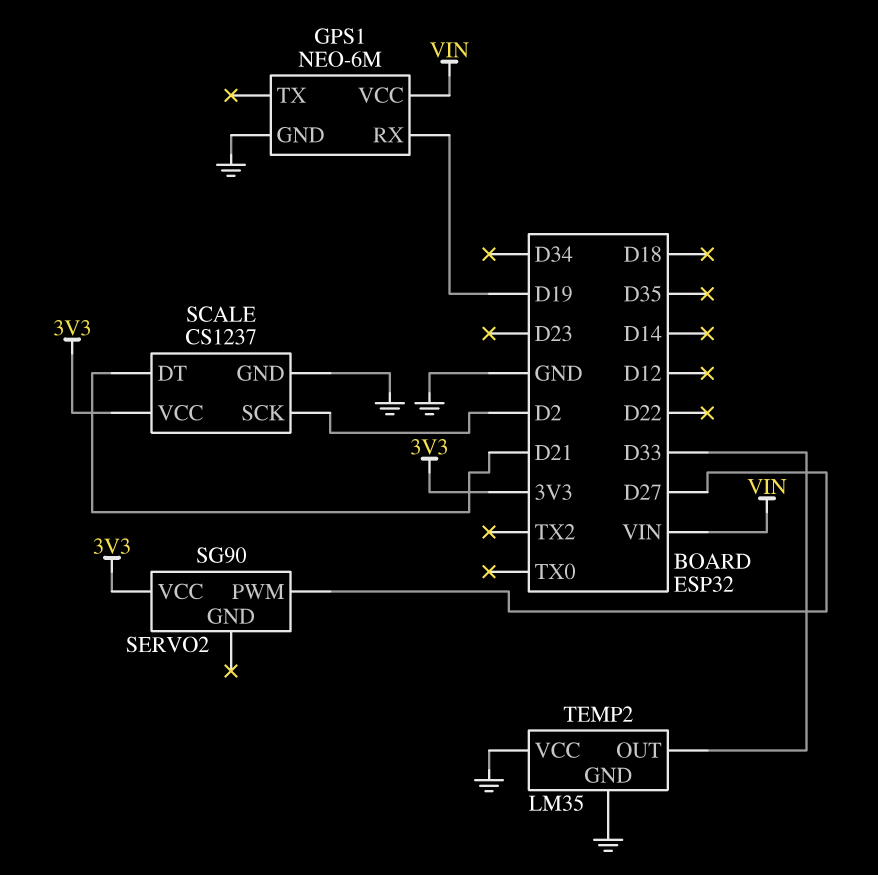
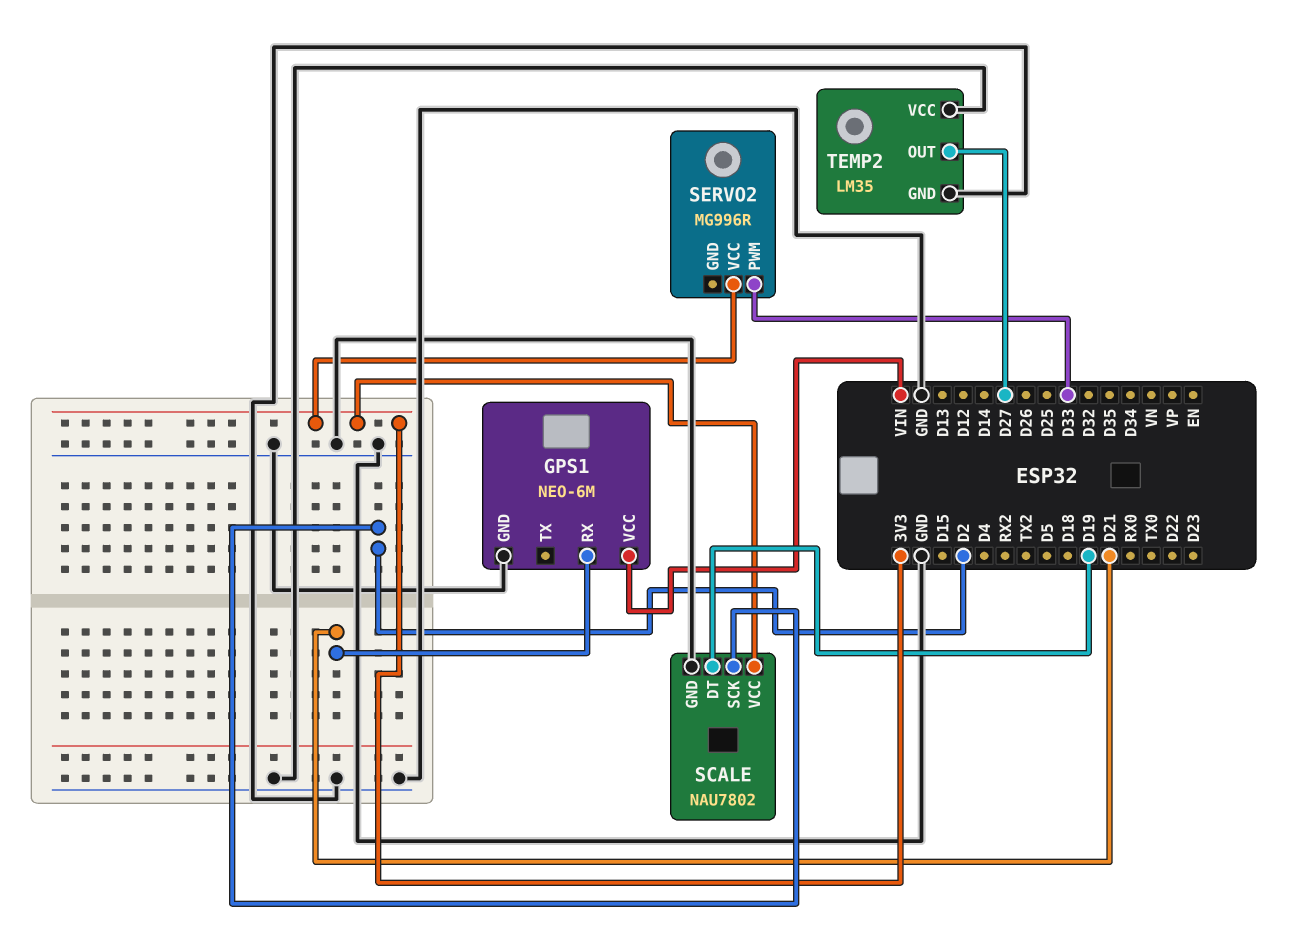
GPS1 pin RX: D19 -> D21
SCALE: CS1237 -> NAU7802
SCALE pin DT: D21 -> D19
SERVO2: SG90 -> MG996R
SERVO2 pin PWM: D27 -> D33
TEMP2 pin OUT: D33 -> D27

